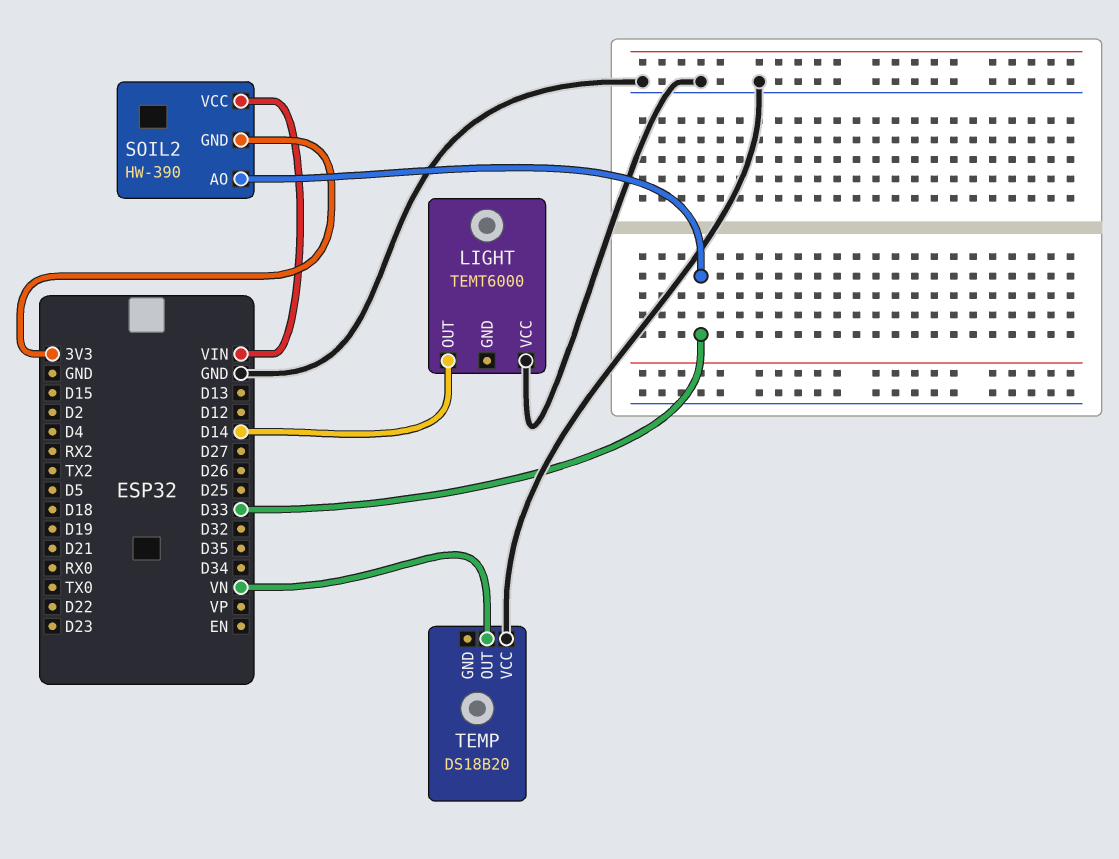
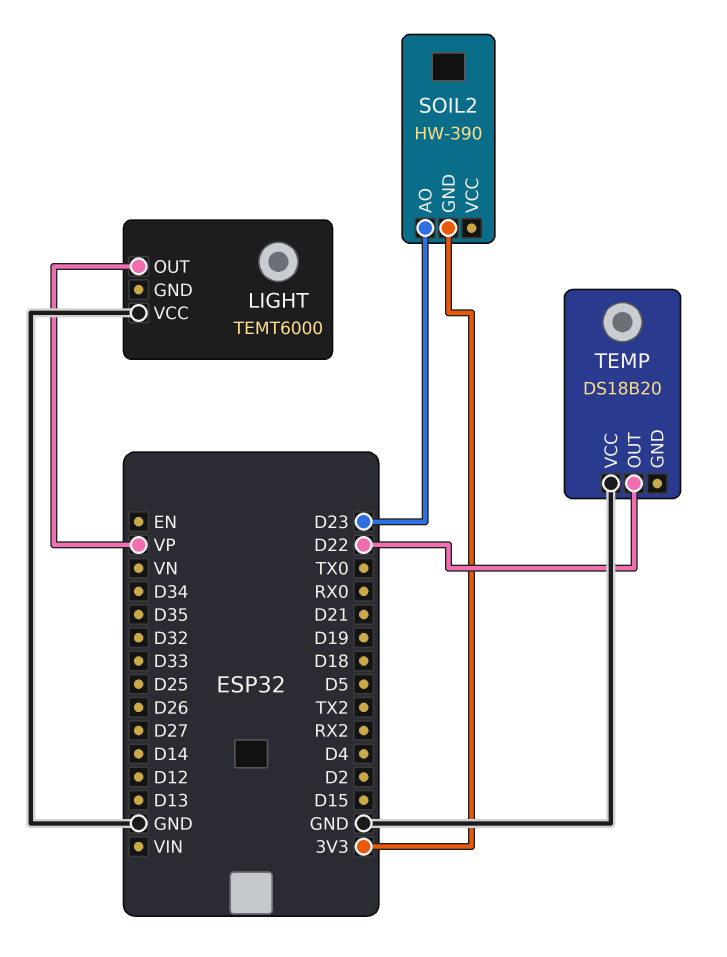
LIGHT pin OUT: D14 -> VP
SOIL2 pin AO: D33 -> D23
SOIL2 pin VCC: VIN -> none
TEMP pin OUT: VN -> D22

